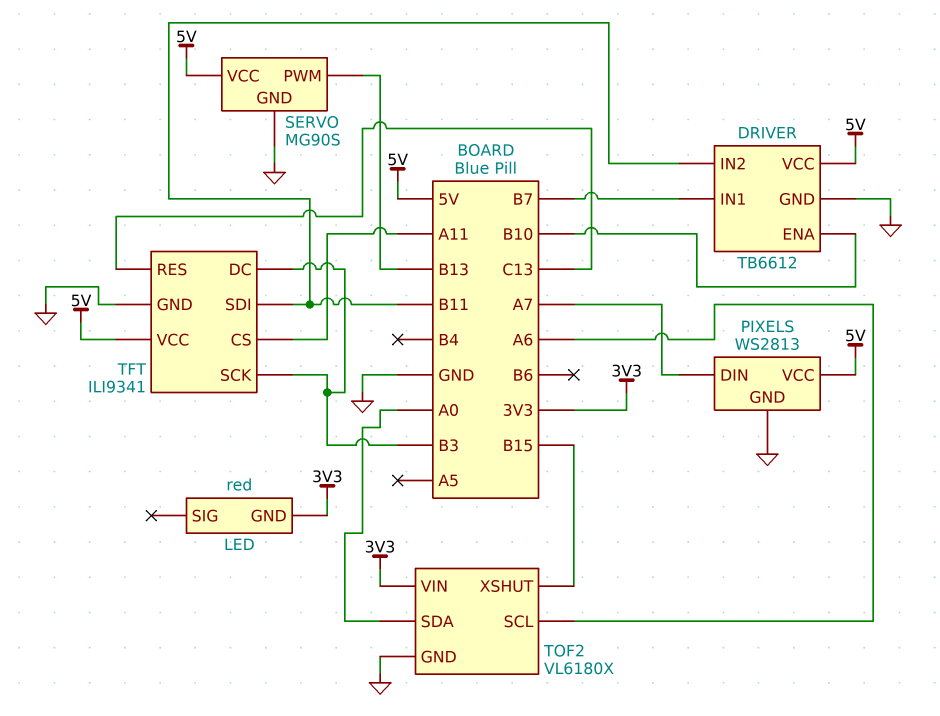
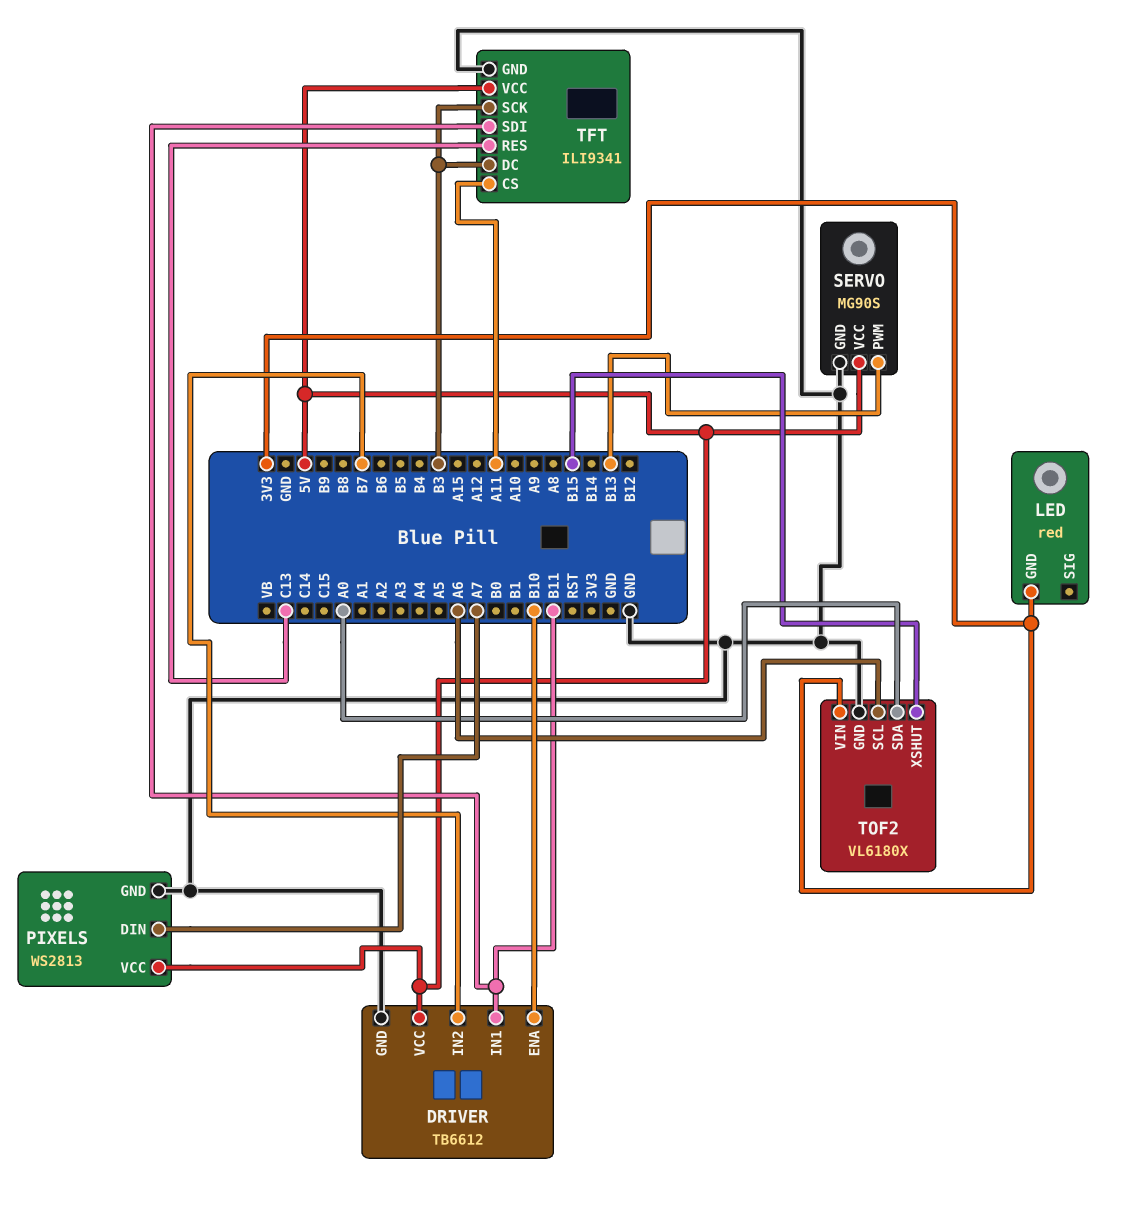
DRIVER pin IN1: B7 -> B11
DRIVER pin IN2: B11 -> B7

